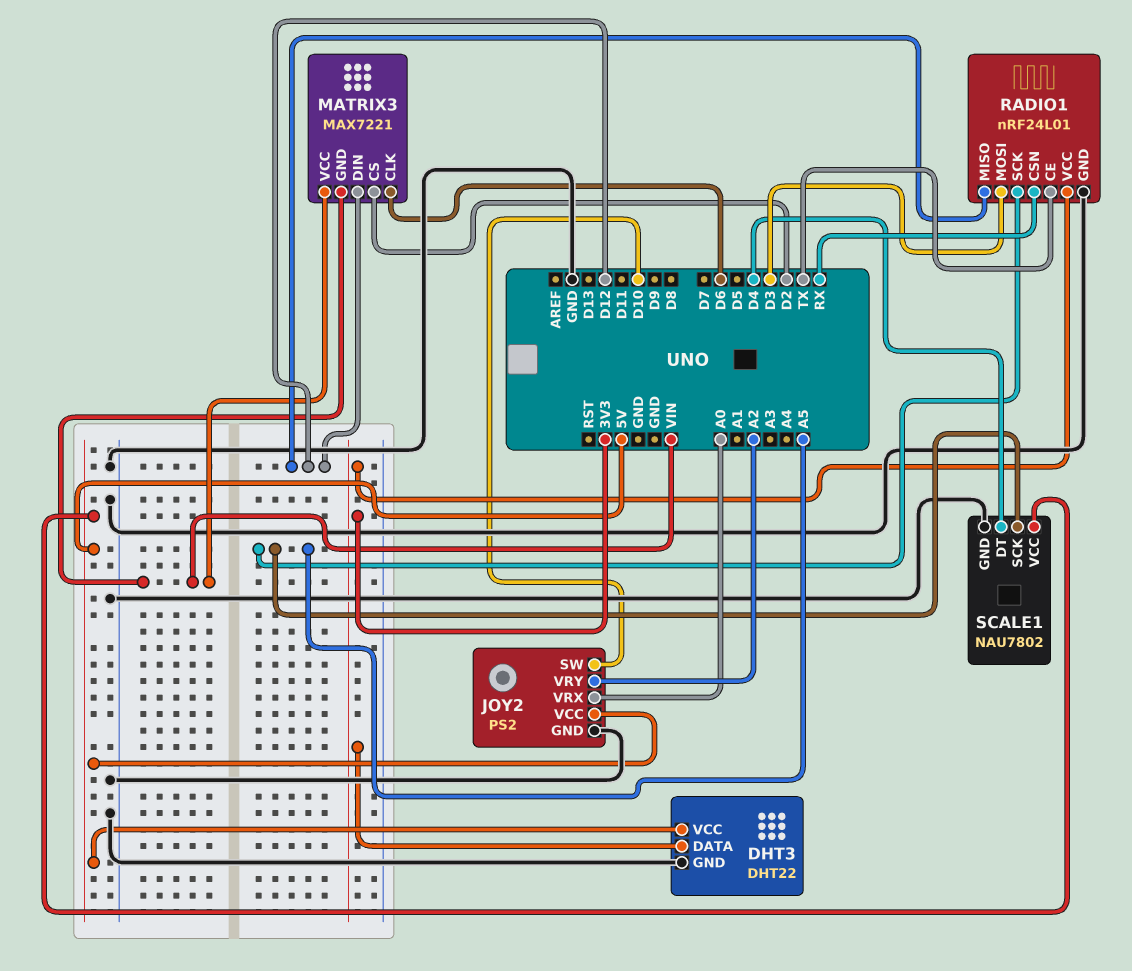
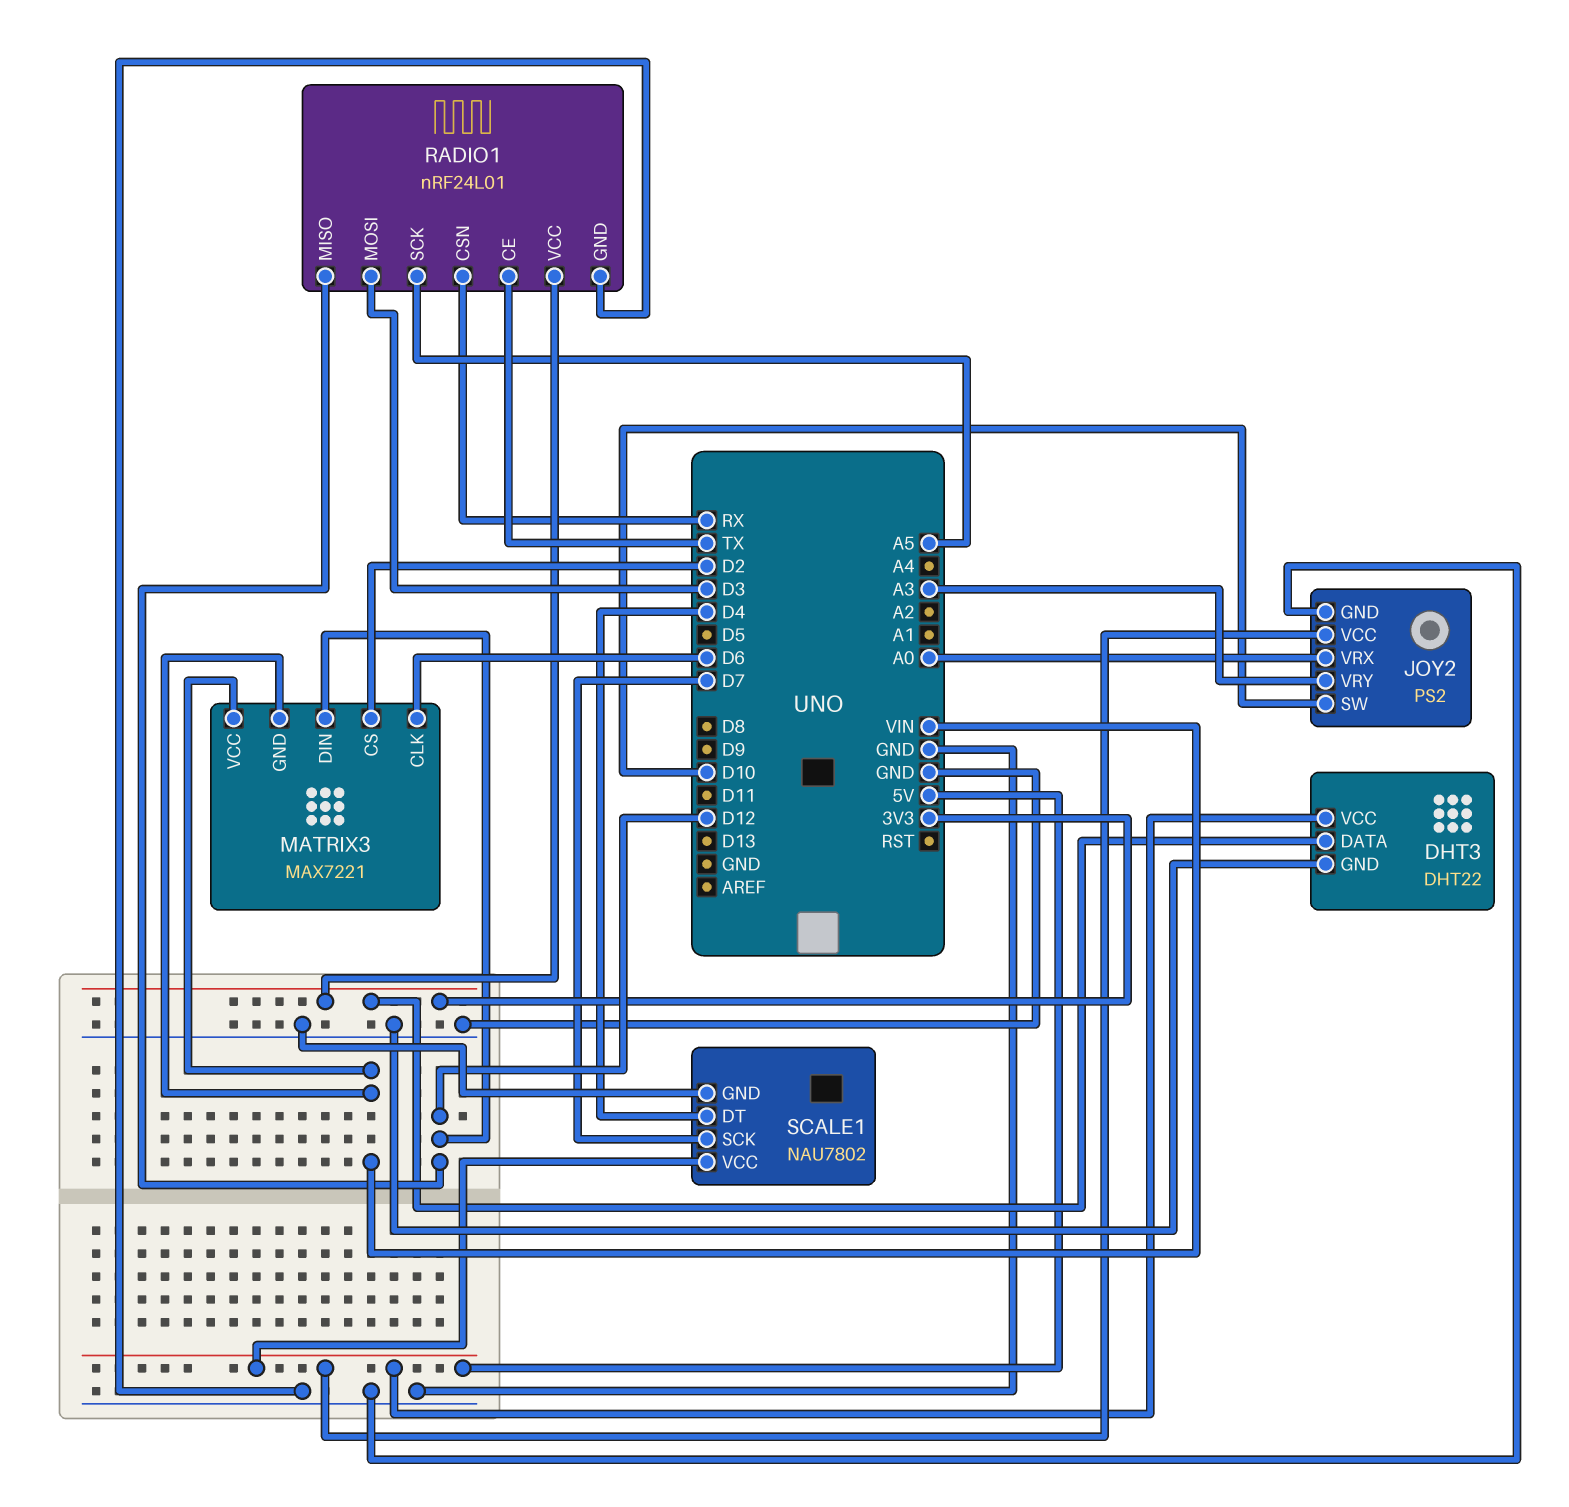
JOY2 pin VRY: A2 -> A3
SCALE1 pin SCK: A5 -> D7

